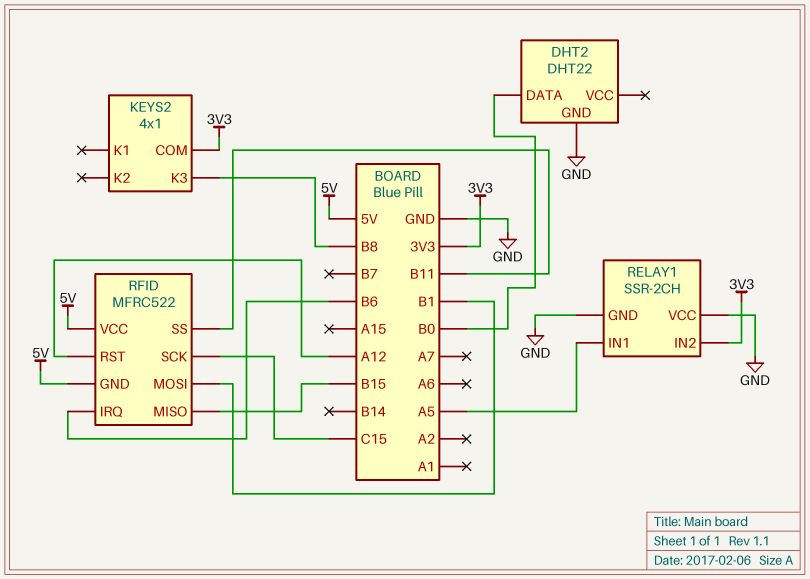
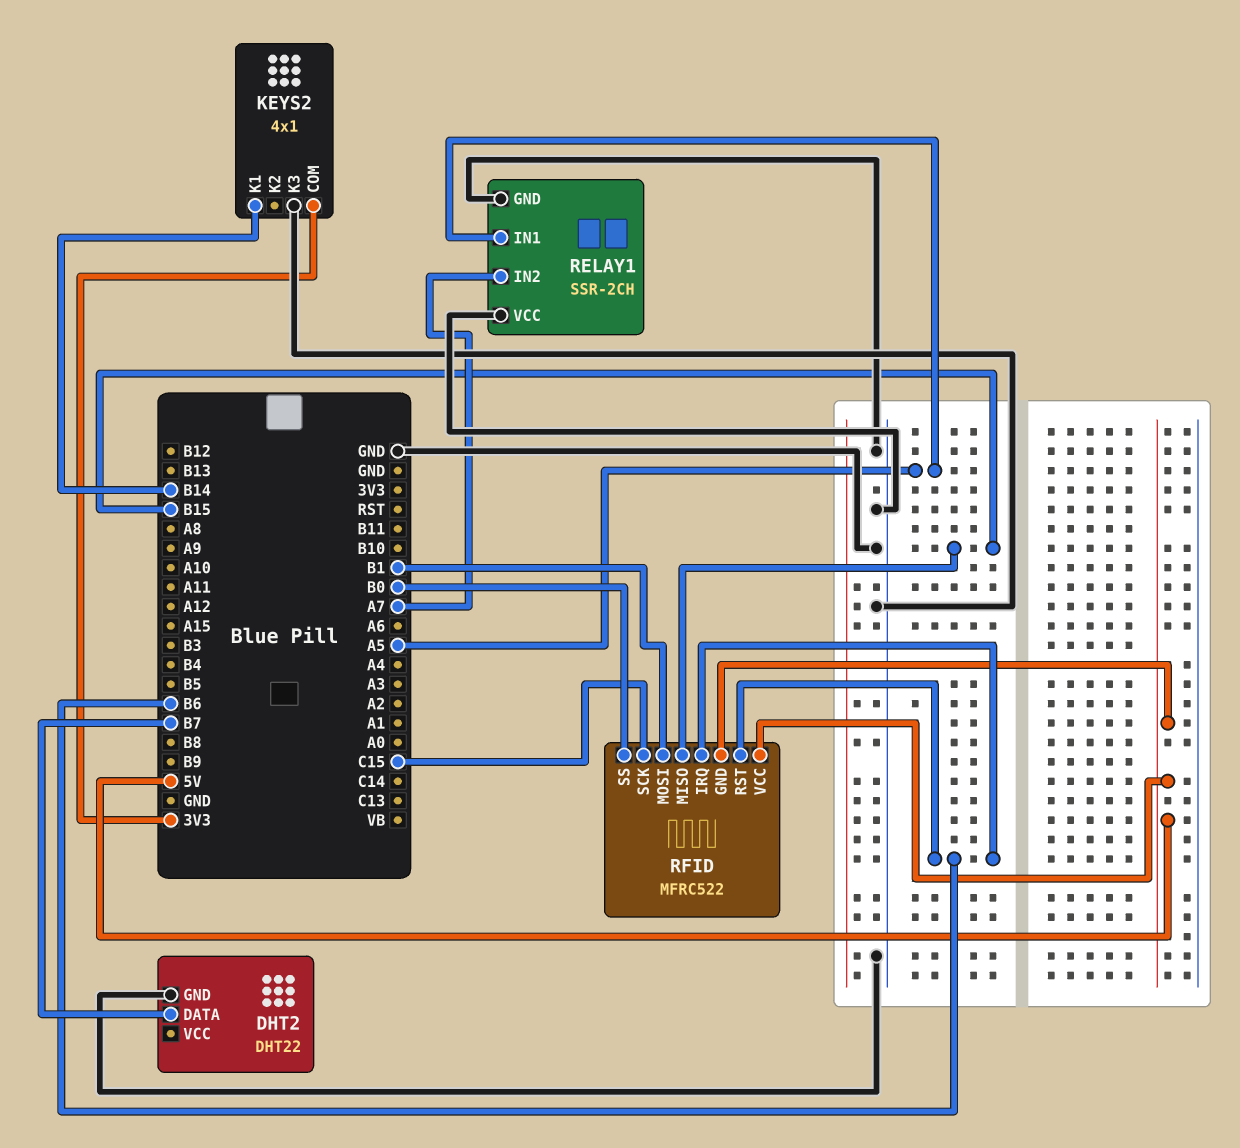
DHT2 pin DATA: B0 -> B7
KEYS2 pin K1: none -> B14
KEYS2 pin K3: B8 -> GND
RELAY1 pin IN2: 3V3 -> A7
RFID pin RST: A12 -> B6
RFID pin SS: B11 -> B0

